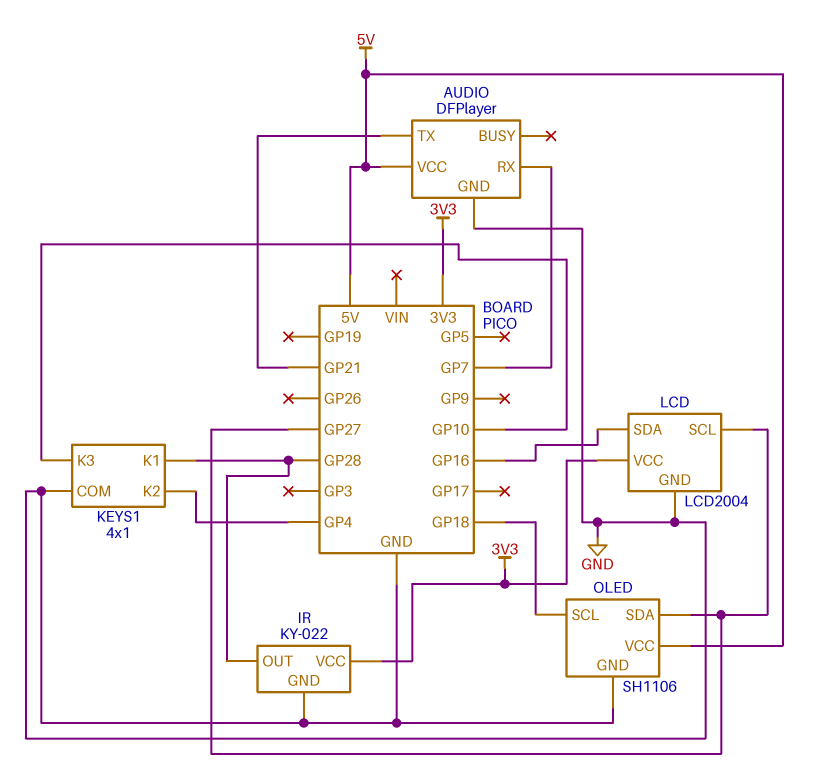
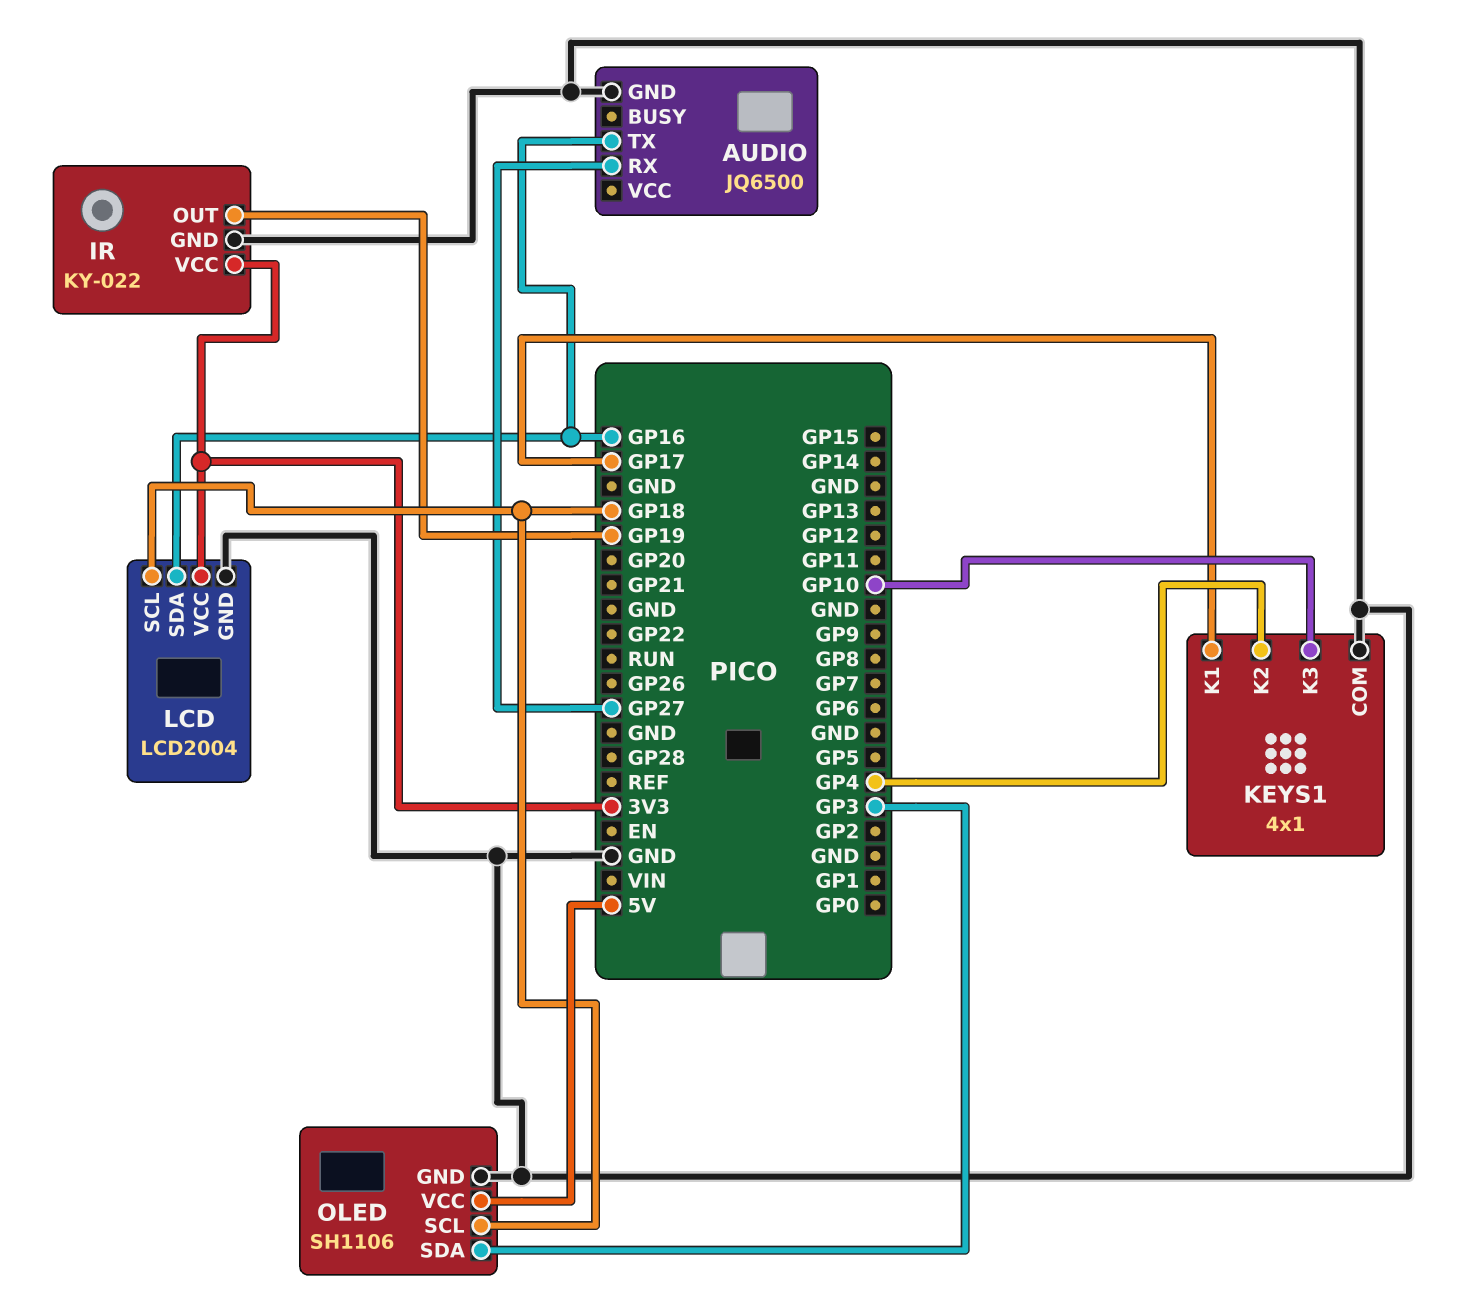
AUDIO: DFPlayer -> JQ6500
AUDIO pin RX: GP7 -> GP27
AUDIO pin TX: GP21 -> GP16
AUDIO pin VCC: 5V -> none
IR pin OUT: GP28 -> GP19
KEYS1 pin K1: GP28 -> GP17
LCD pin SCL: GP27 -> GP18
OLED pin SDA: GP27 -> GP3

